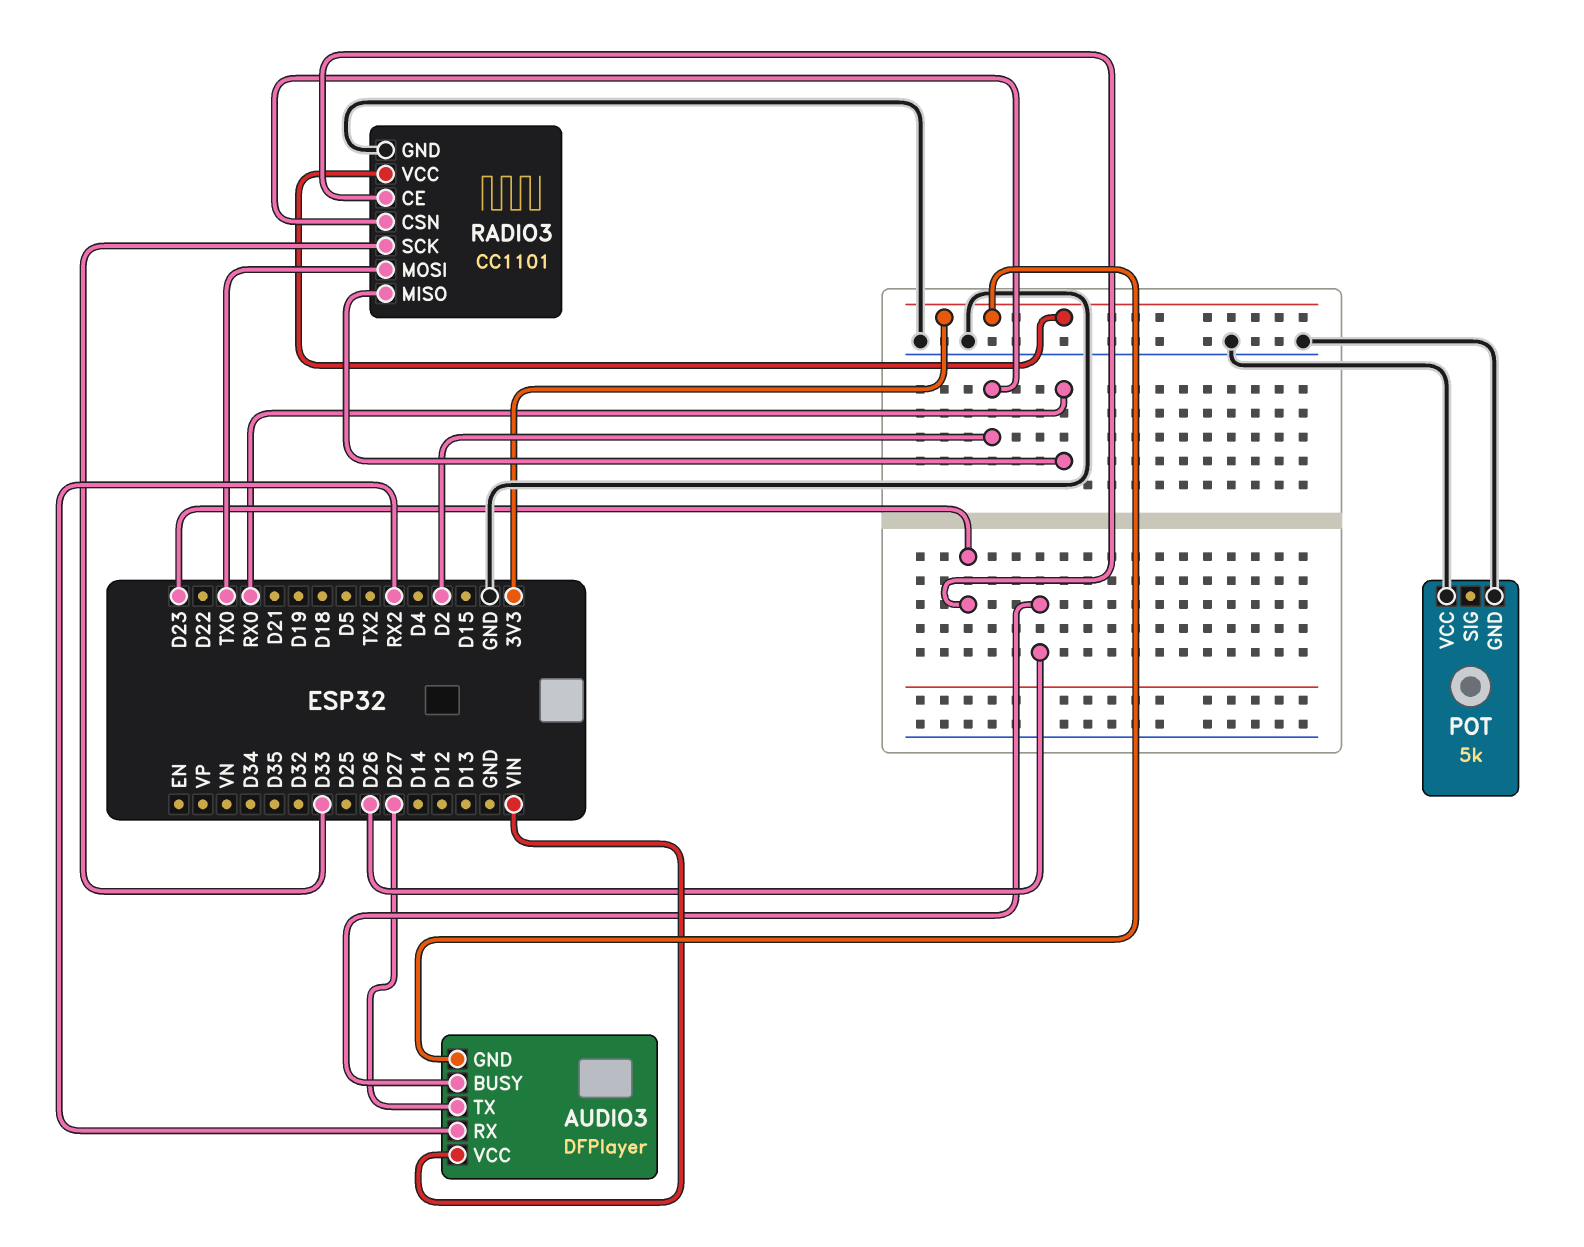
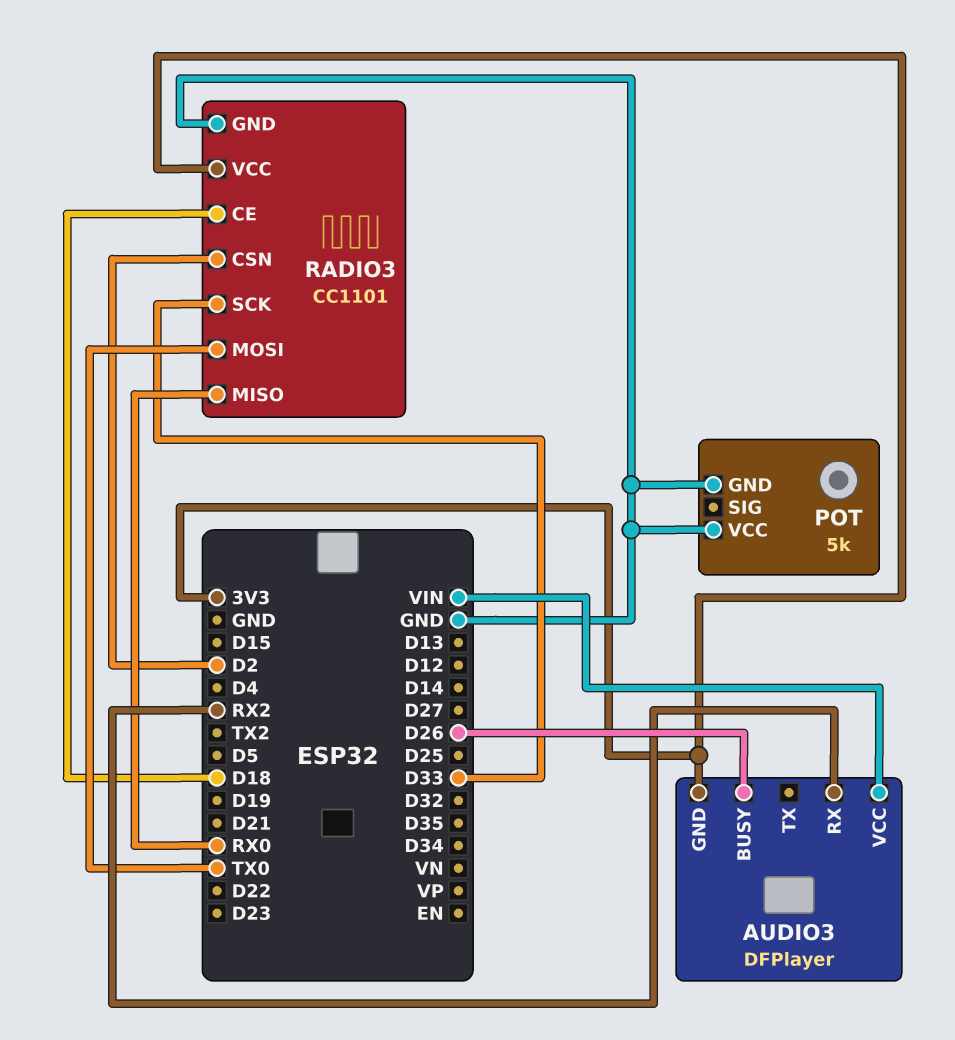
AUDIO3 pin TX: D27 -> none
RADIO3 pin CE: D23 -> D18

